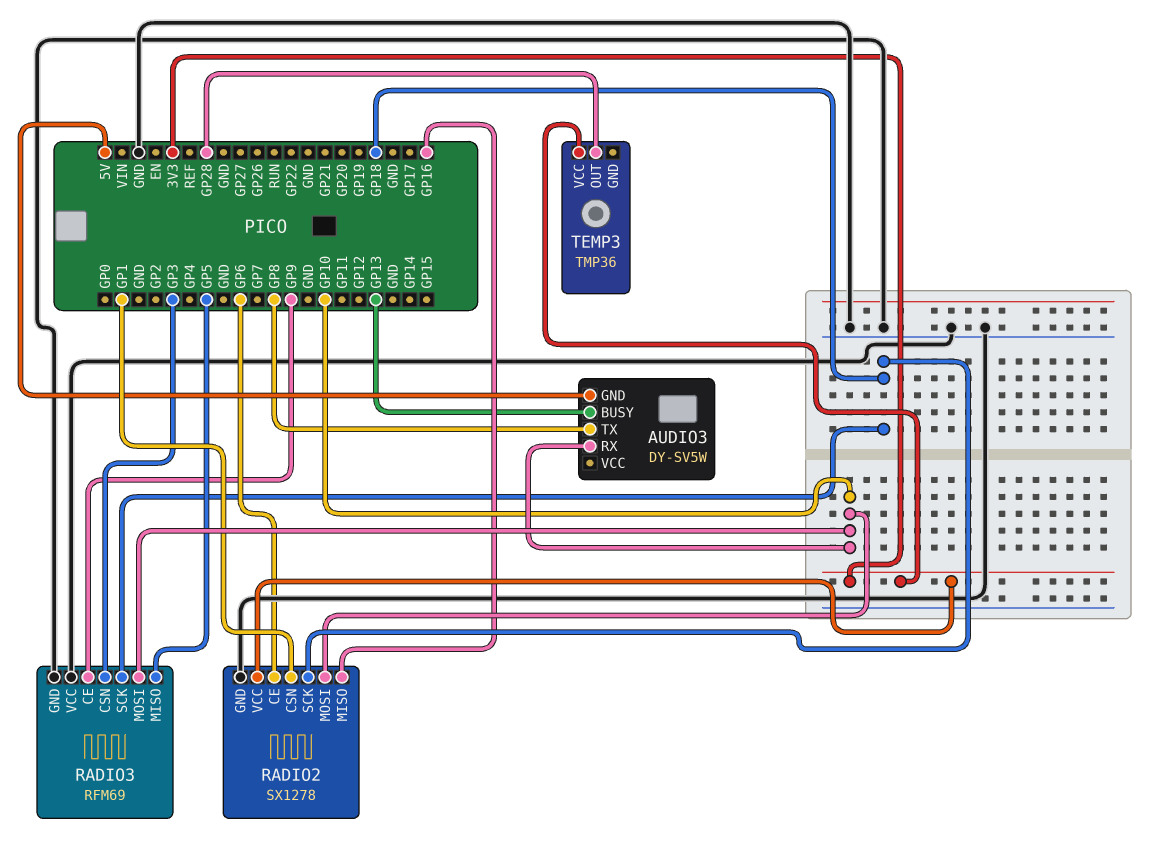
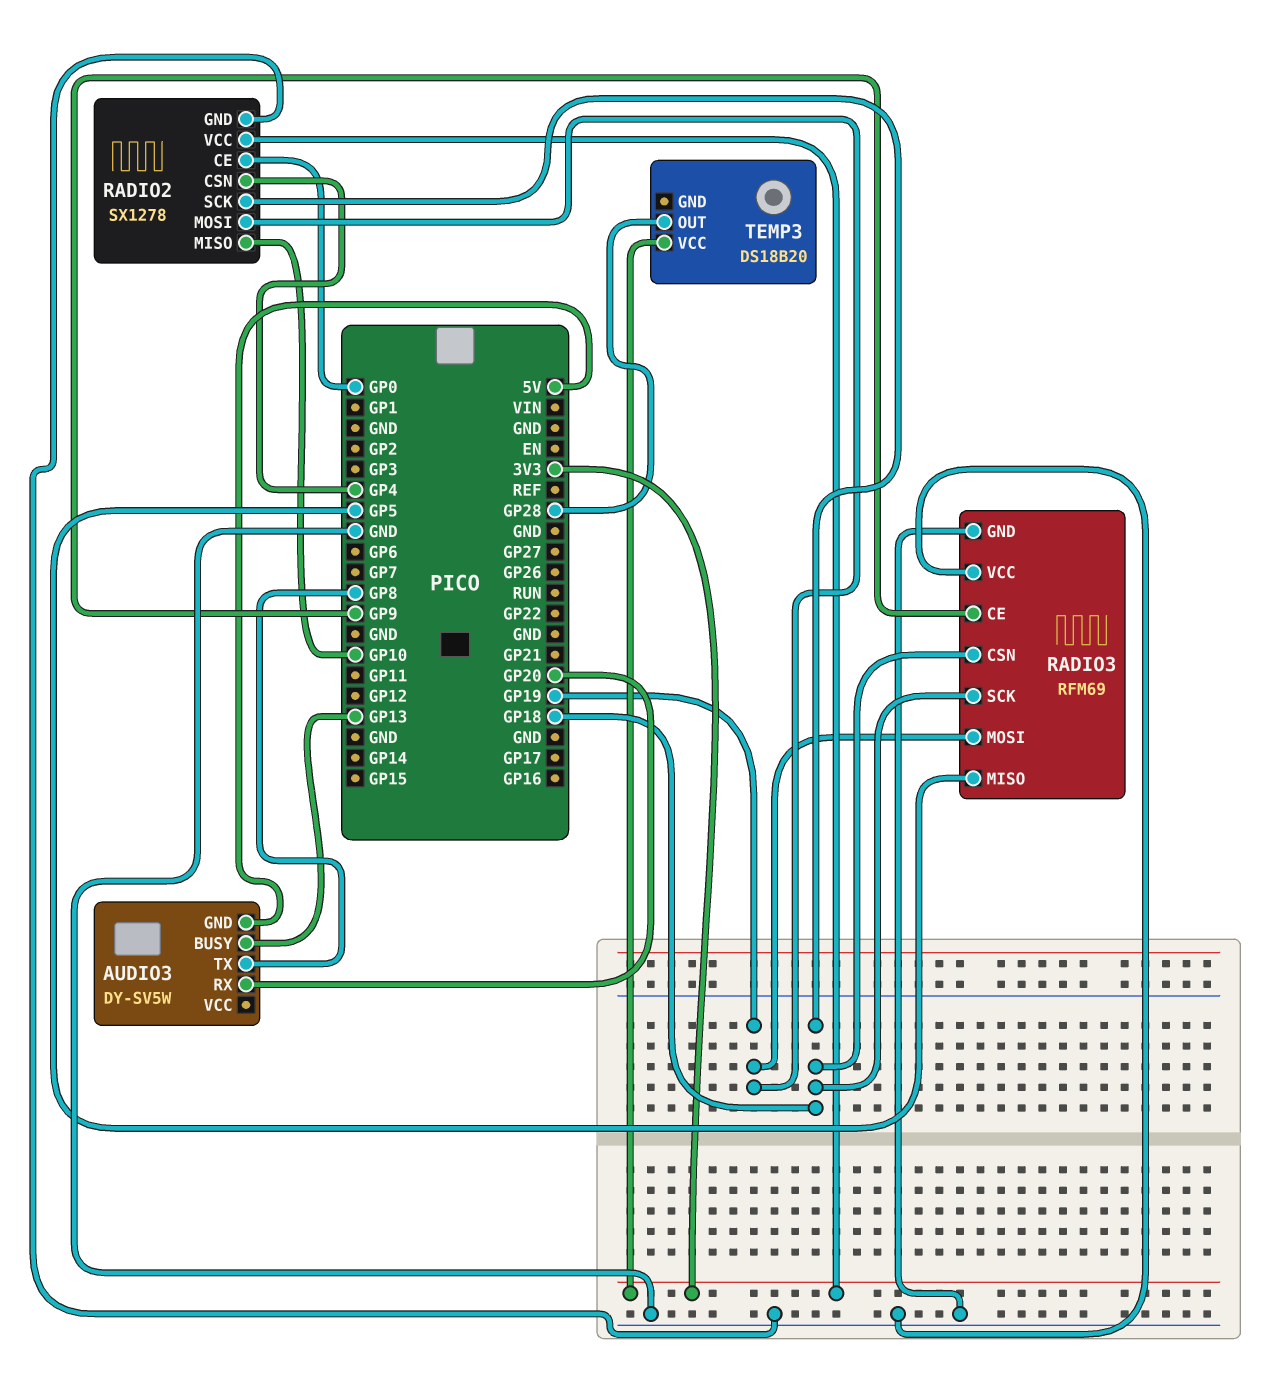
AUDIO3 pin RX: GP10 -> GP20
RADIO2 pin CE: GP6 -> GP0
RADIO2 pin CSN: GP1 -> GP4
RADIO2 pin MISO: GP16 -> GP10
RADIO2 pin MOSI: GP10 -> GP19
RADIO3 pin CSN: GP3 -> GP18
RADIO3 pin MOSI: GP10 -> GP19
TEMP3: TMP36 -> DS18B20

